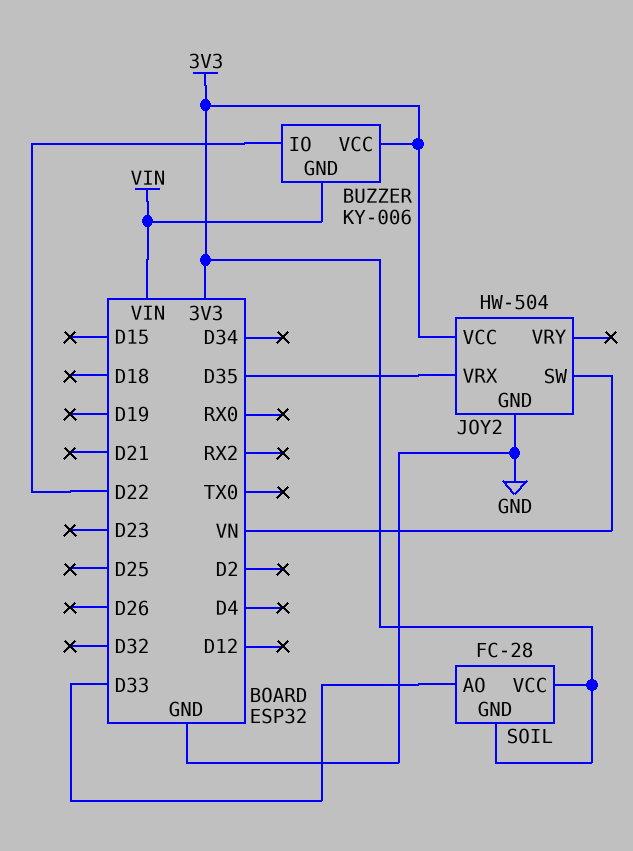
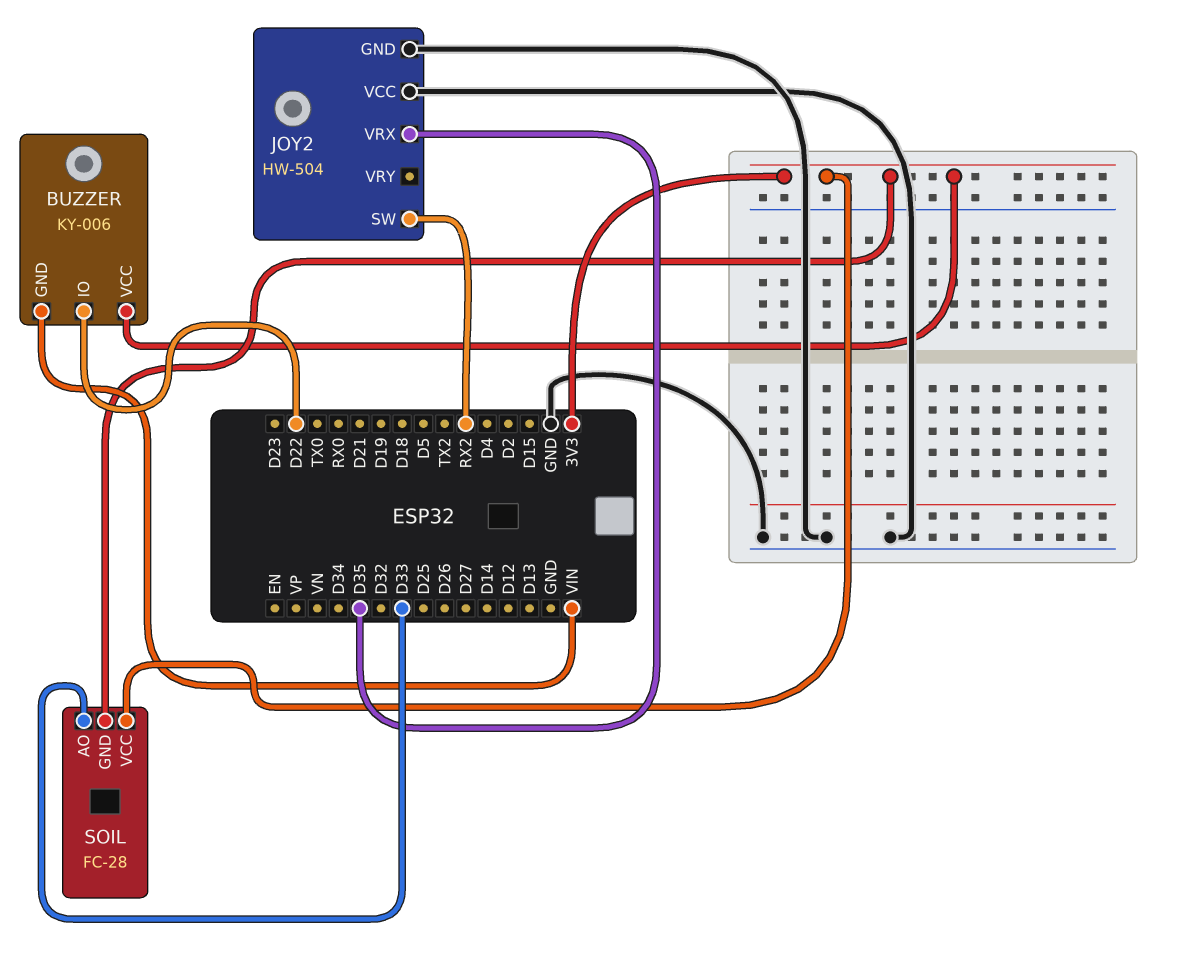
JOY2 pin SW: VN -> RX2
JOY2 pin VCC: 3V3 -> GND

